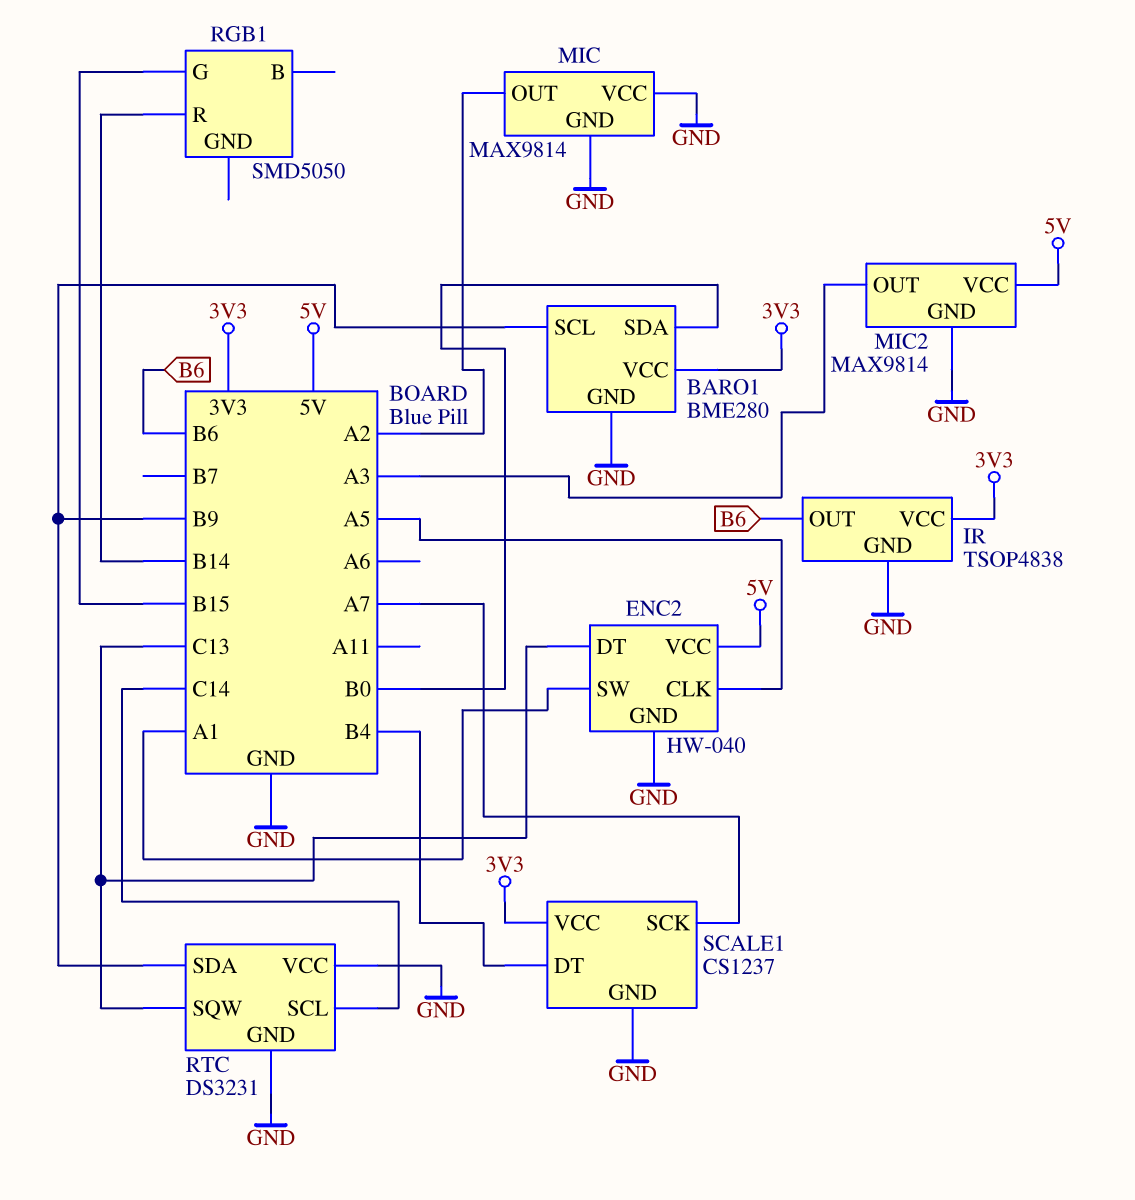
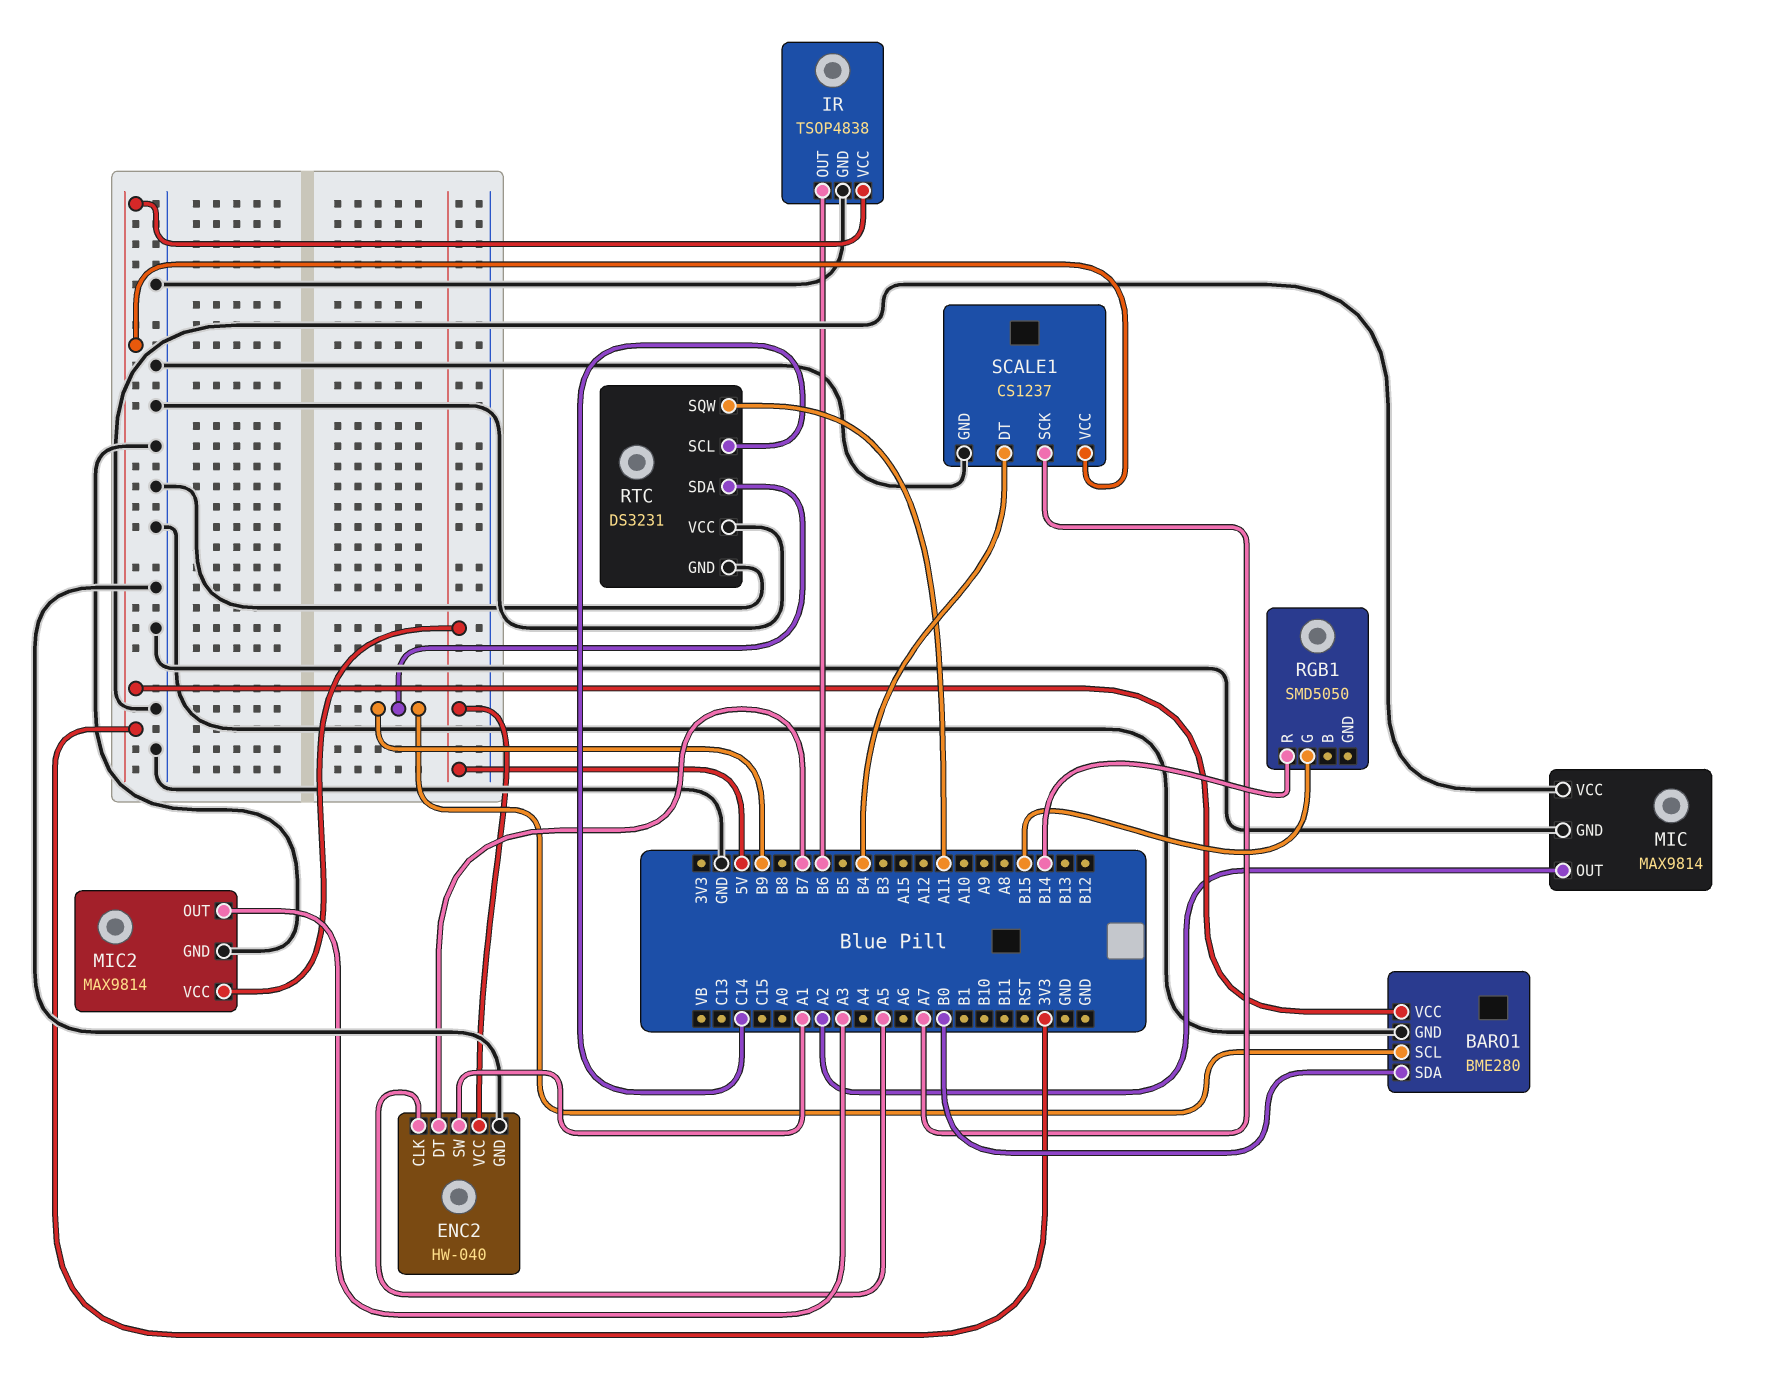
ENC2 pin DT: C13 -> B7
RTC pin SQW: C13 -> A11

